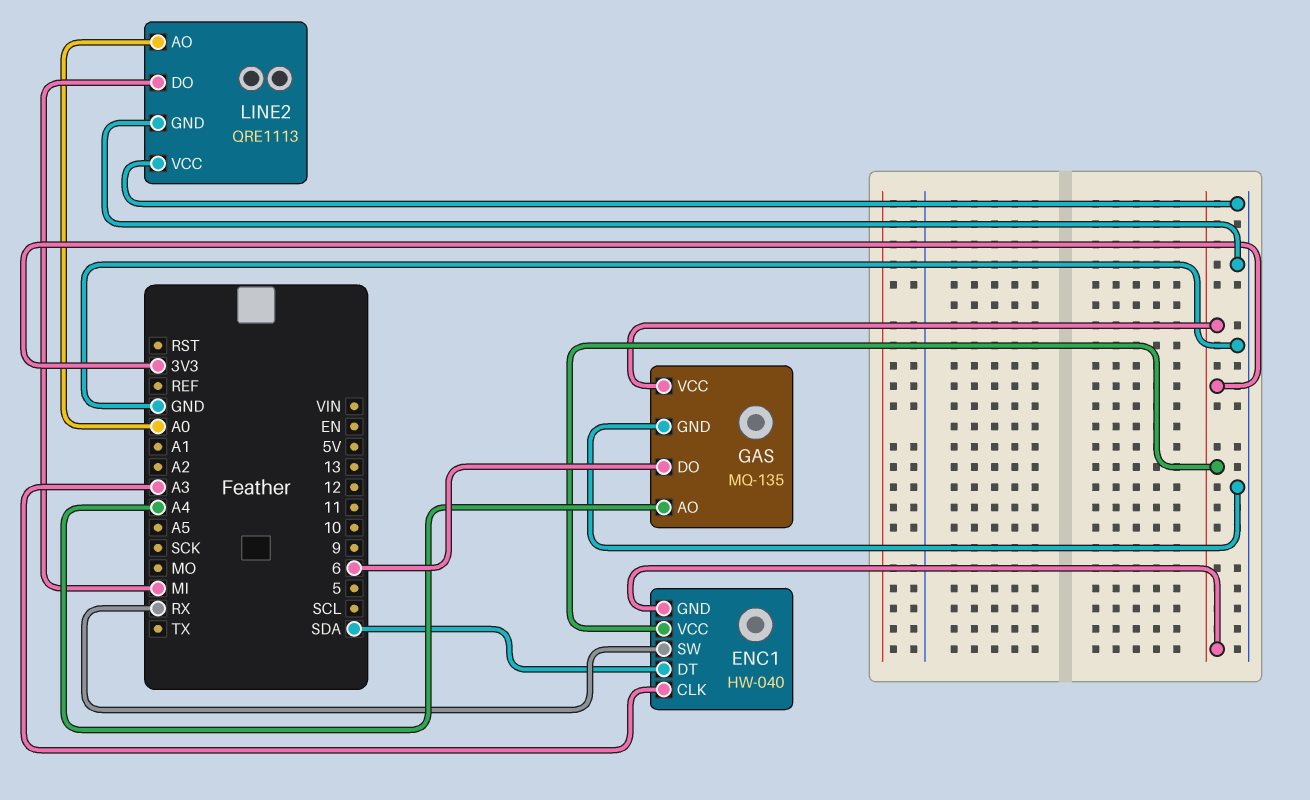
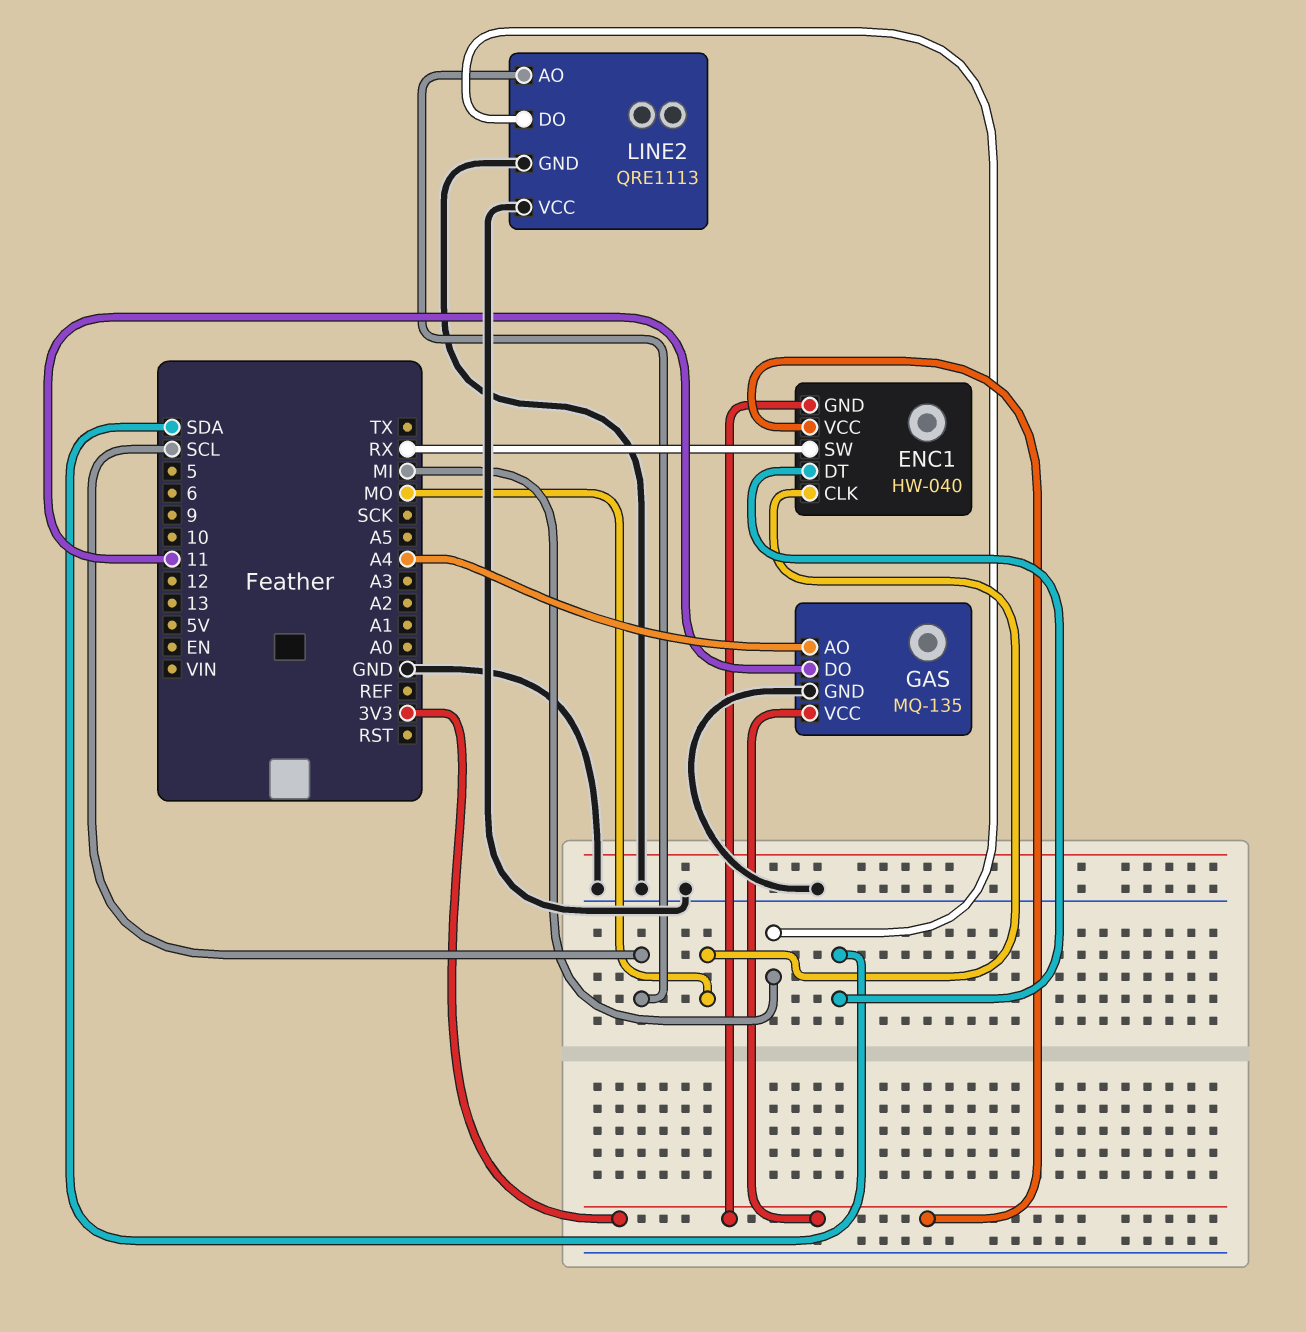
ENC1 pin CLK: A3 -> MO
GAS pin DO: 6 -> 11
LINE2 pin AO: A0 -> SCL

